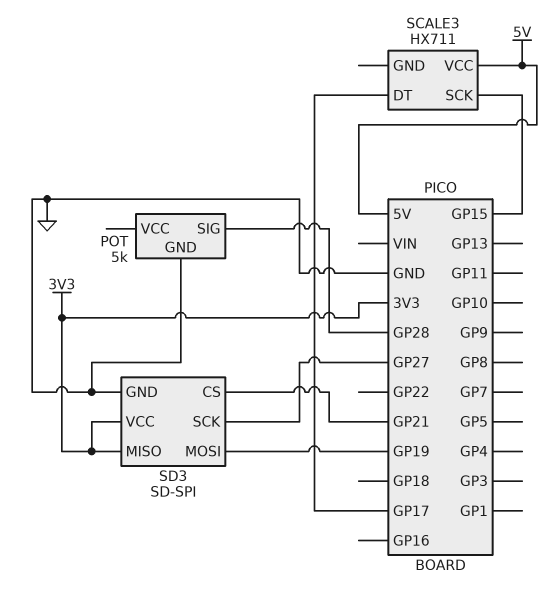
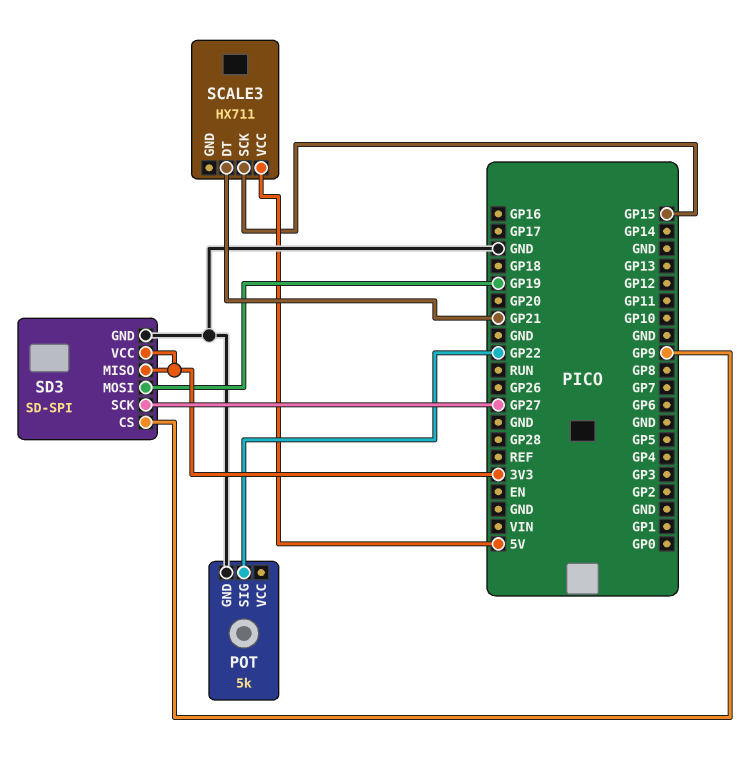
POT pin SIG: GP28 -> GP22
SCALE3 pin DT: GP17 -> GP21
SD3 pin CS: GP21 -> GP9

